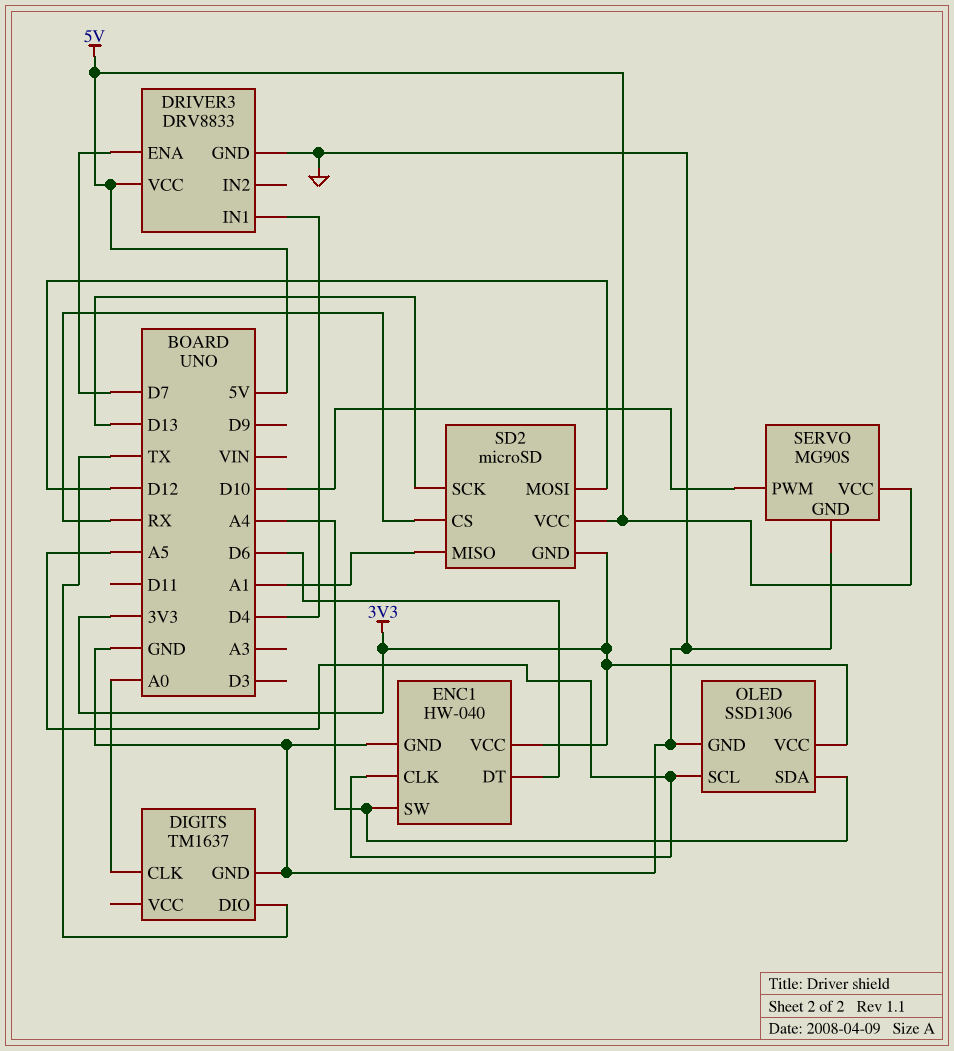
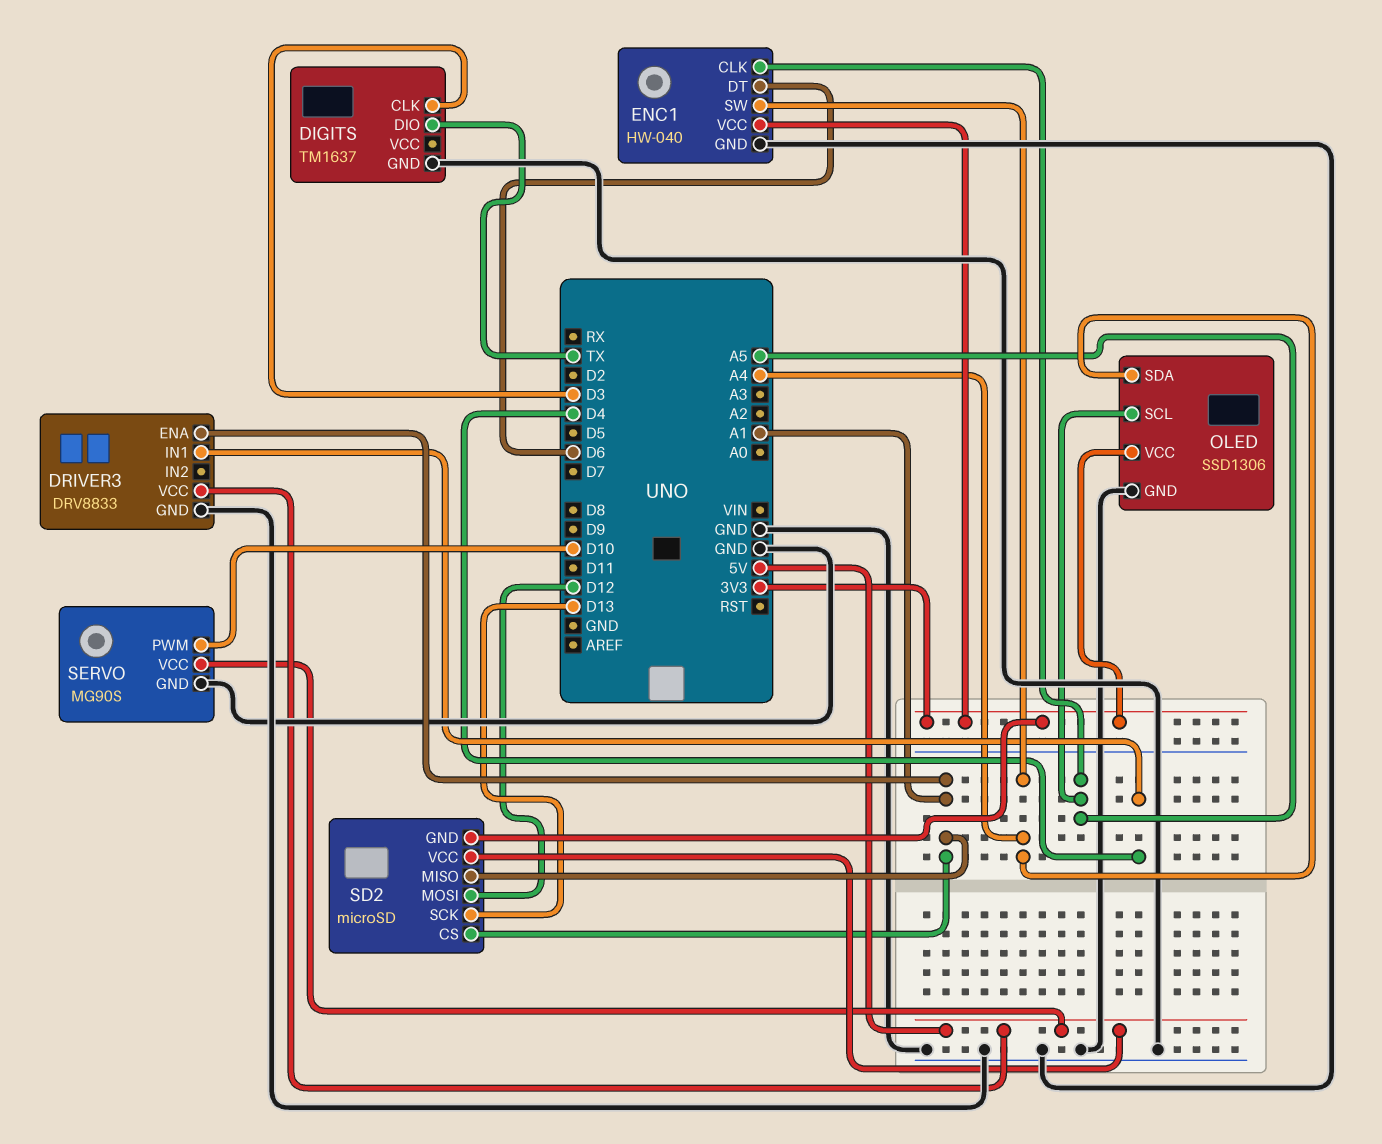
DIGITS pin CLK: A0 -> D3
DRIVER3 pin ENA: D7 -> A1
SD2 pin CS: RX -> A1

